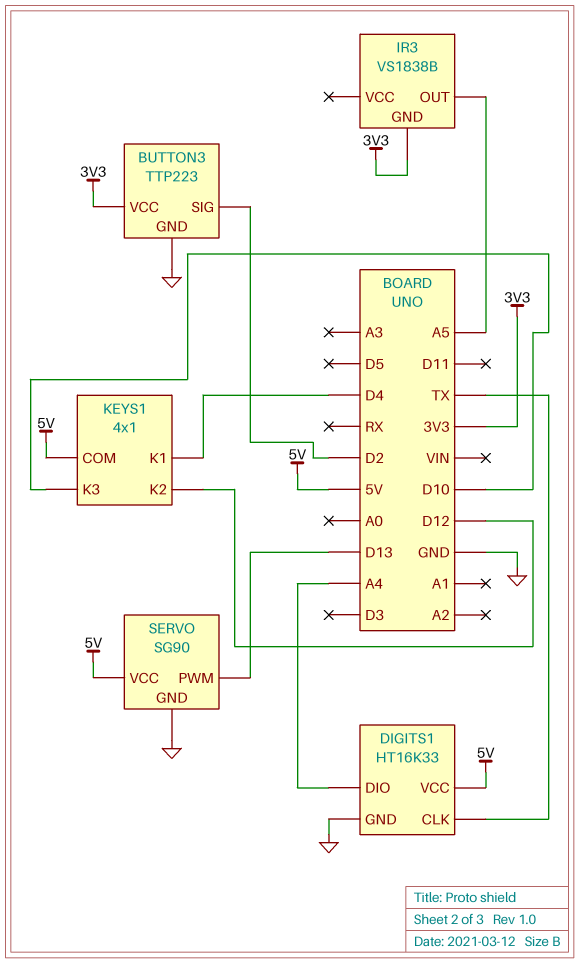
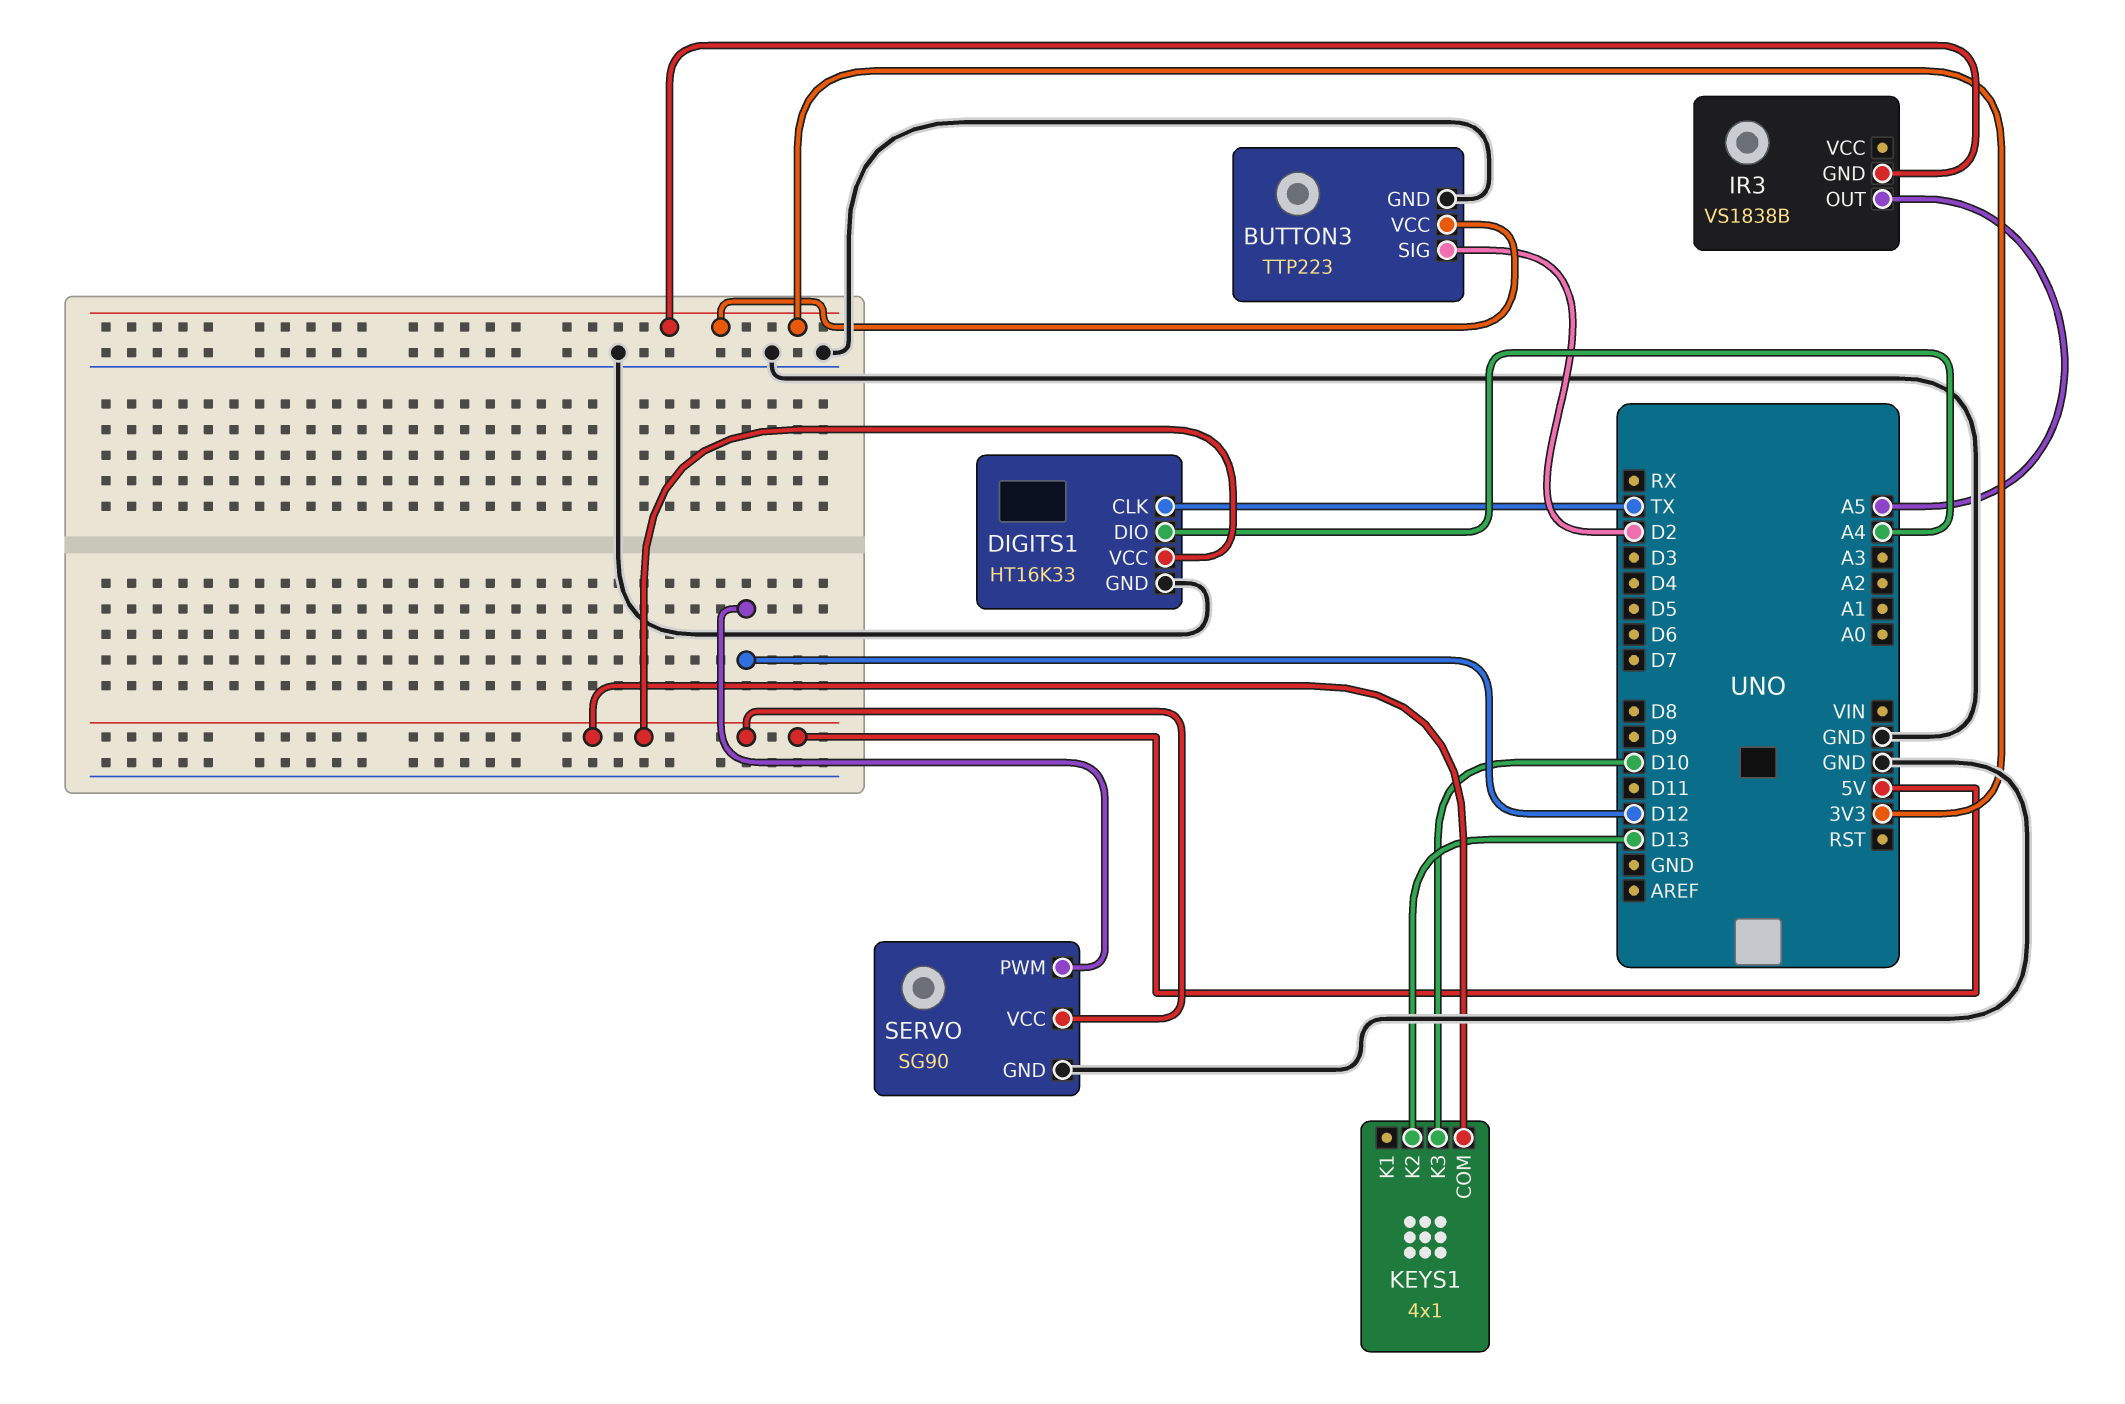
KEYS1 pin K1: D4 -> none
KEYS1 pin K2: D12 -> D13
SERVO pin PWM: D13 -> D12

